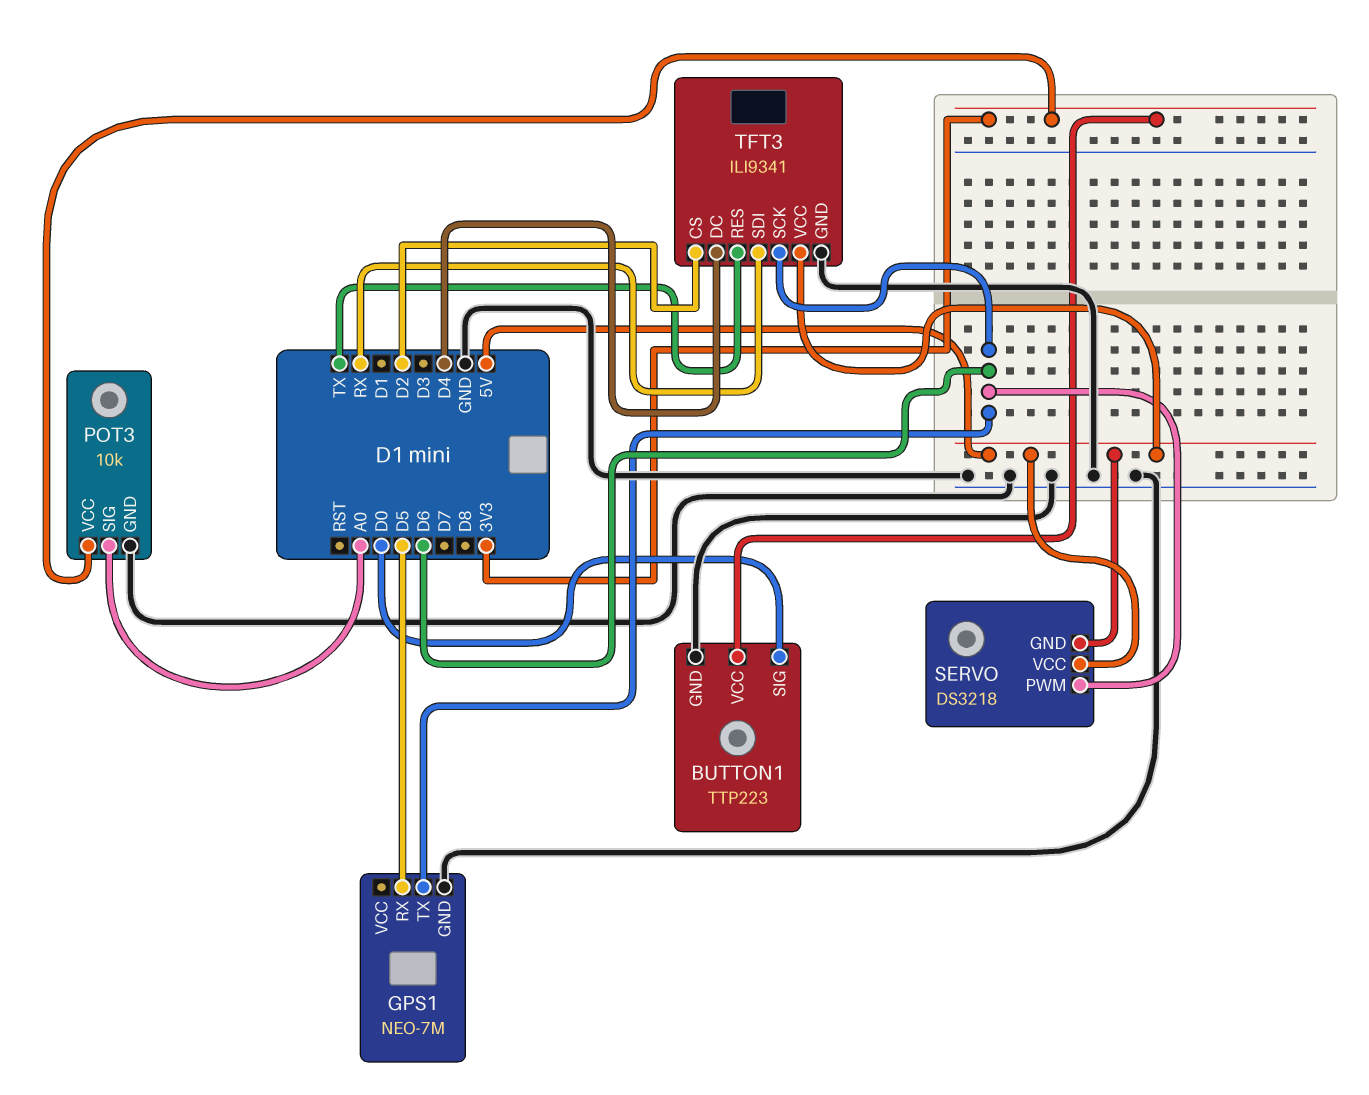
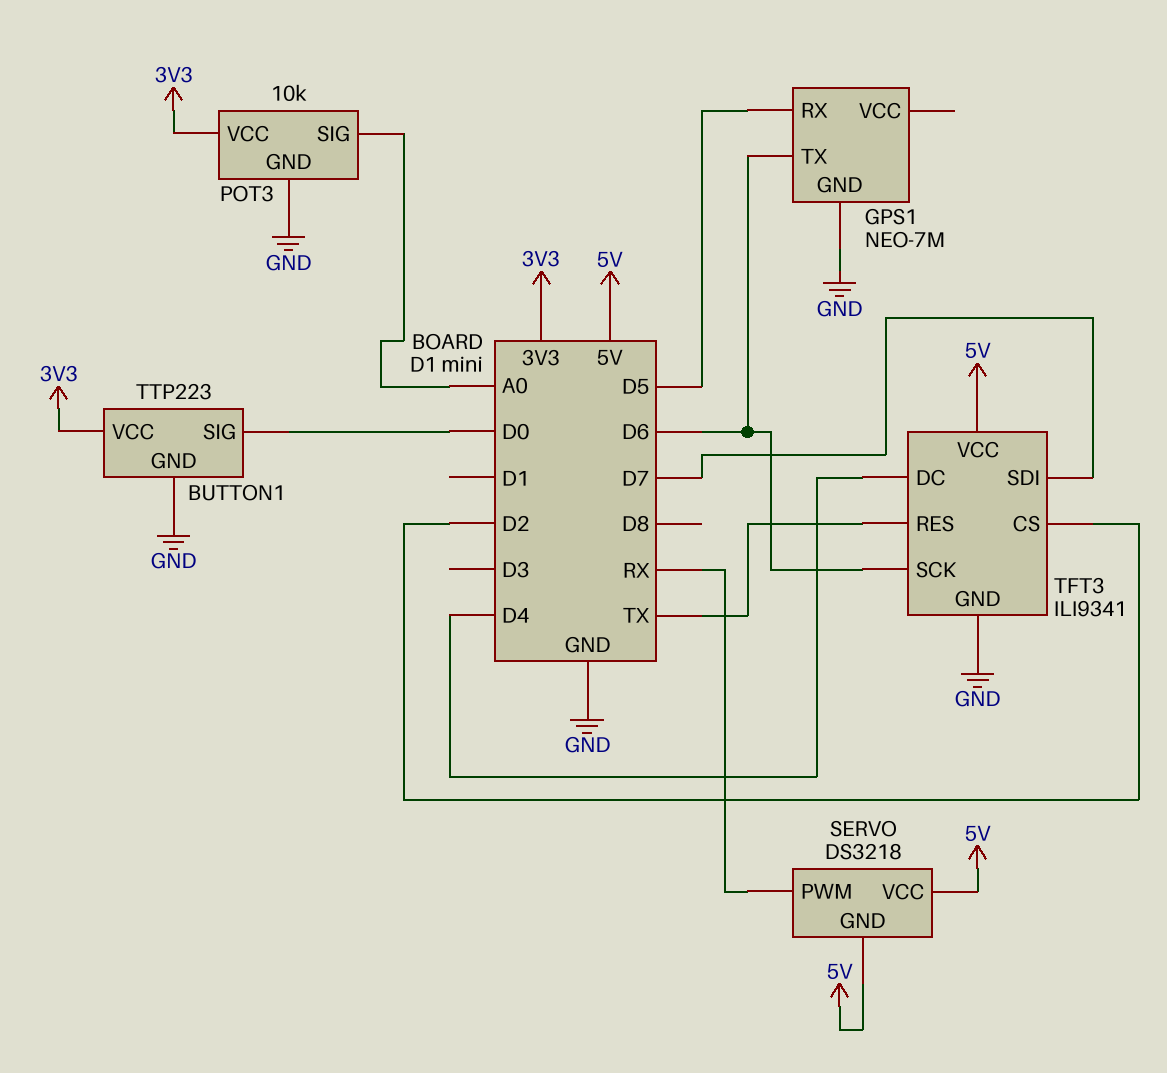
SERVO pin PWM: D6 -> RX
TFT3 pin SDI: RX -> D7

